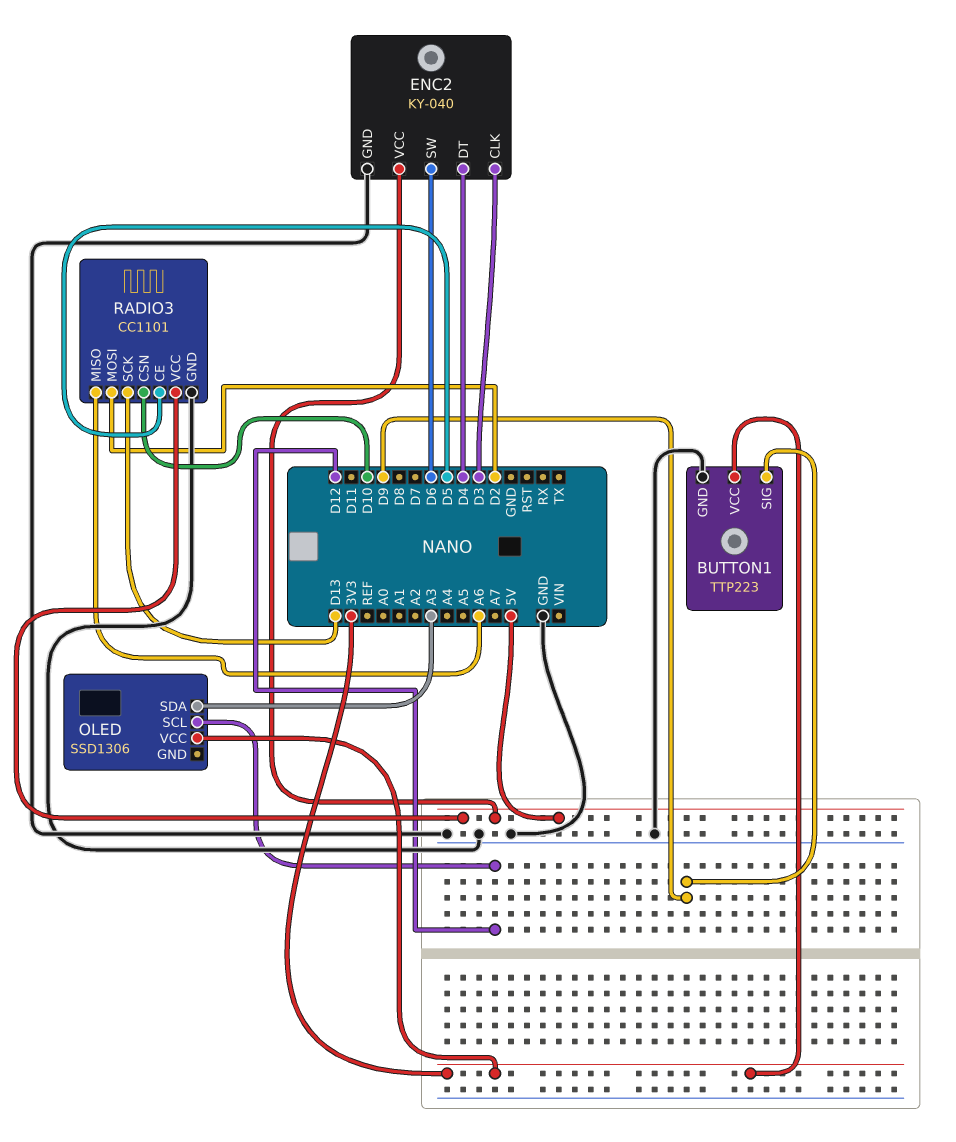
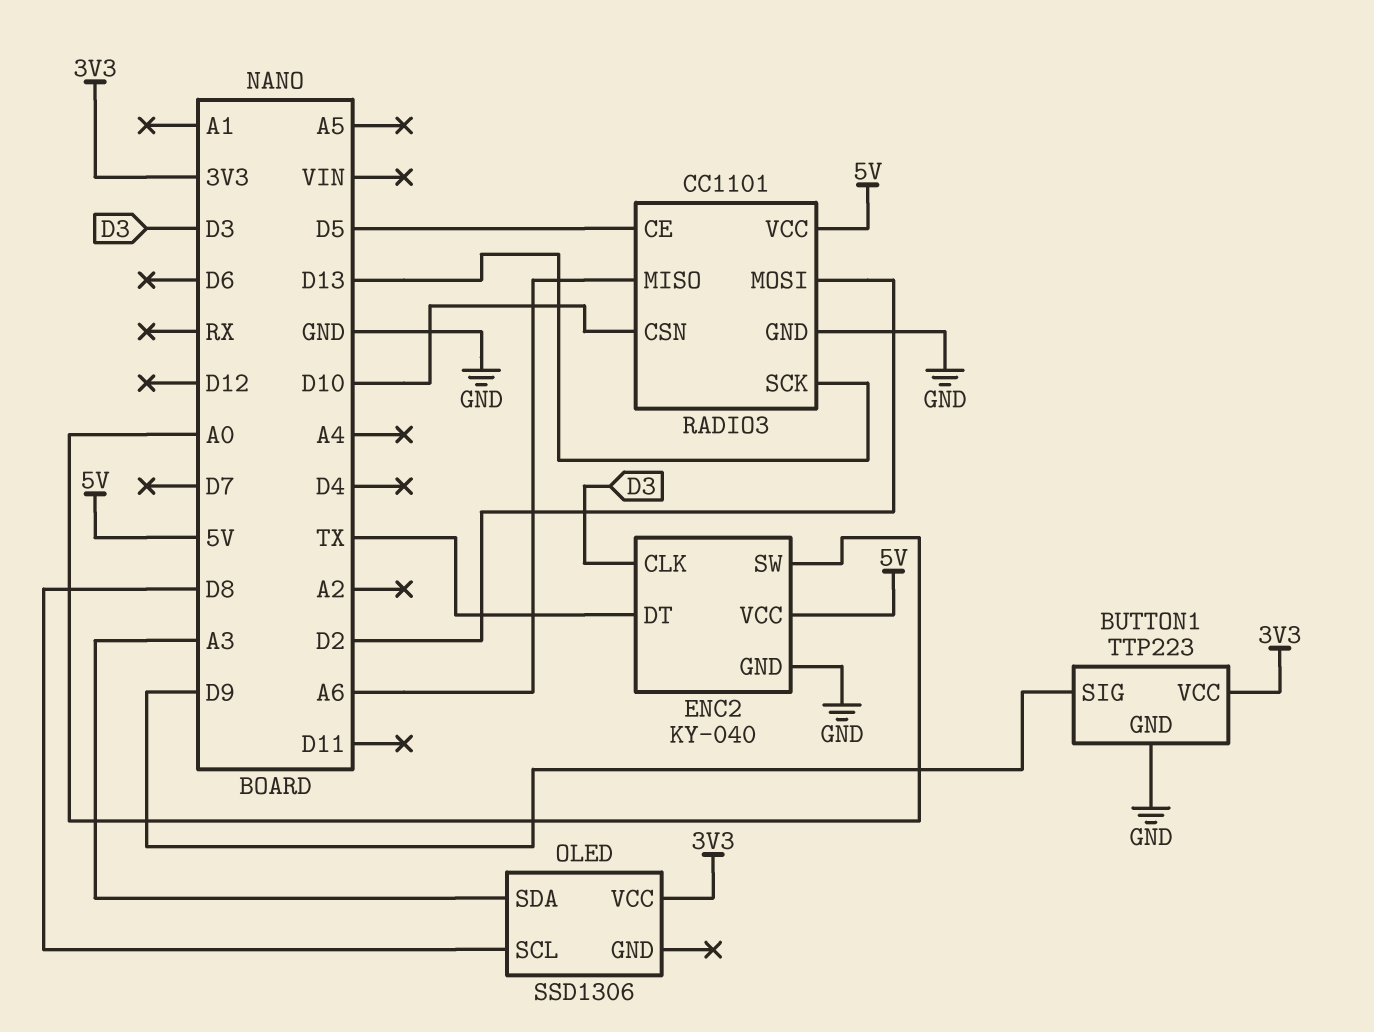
ENC2 pin DT: D4 -> TX
ENC2 pin SW: D6 -> A0
OLED pin SCL: D12 -> D8

